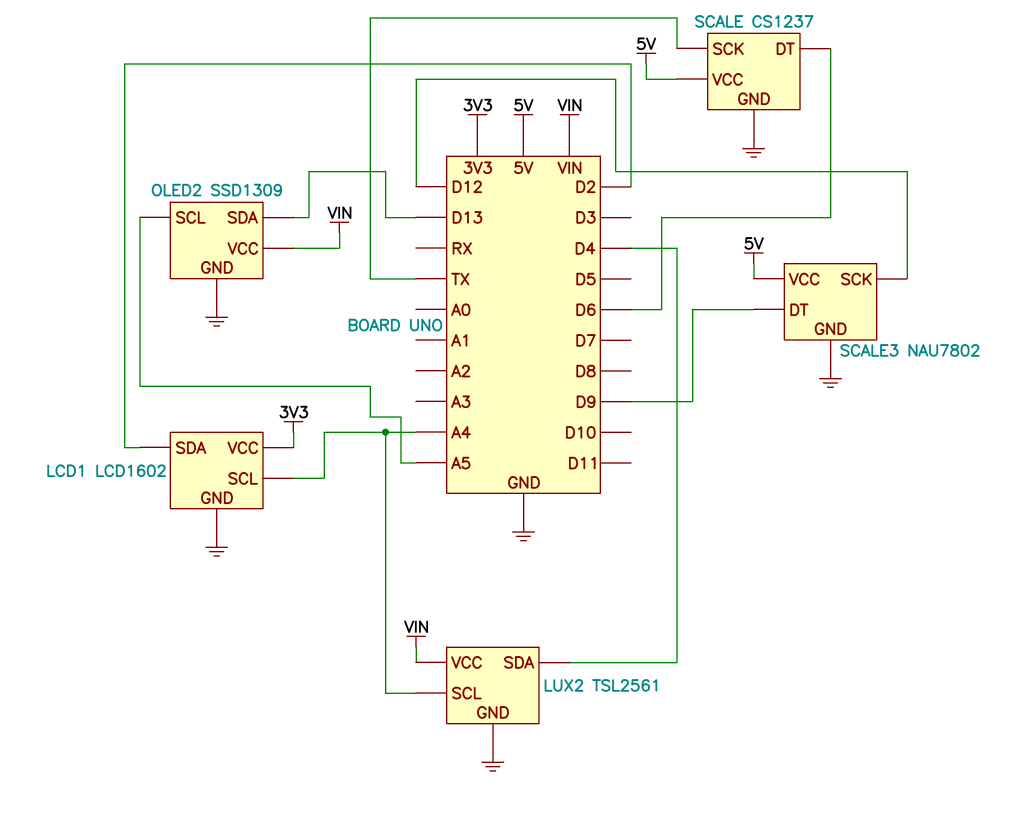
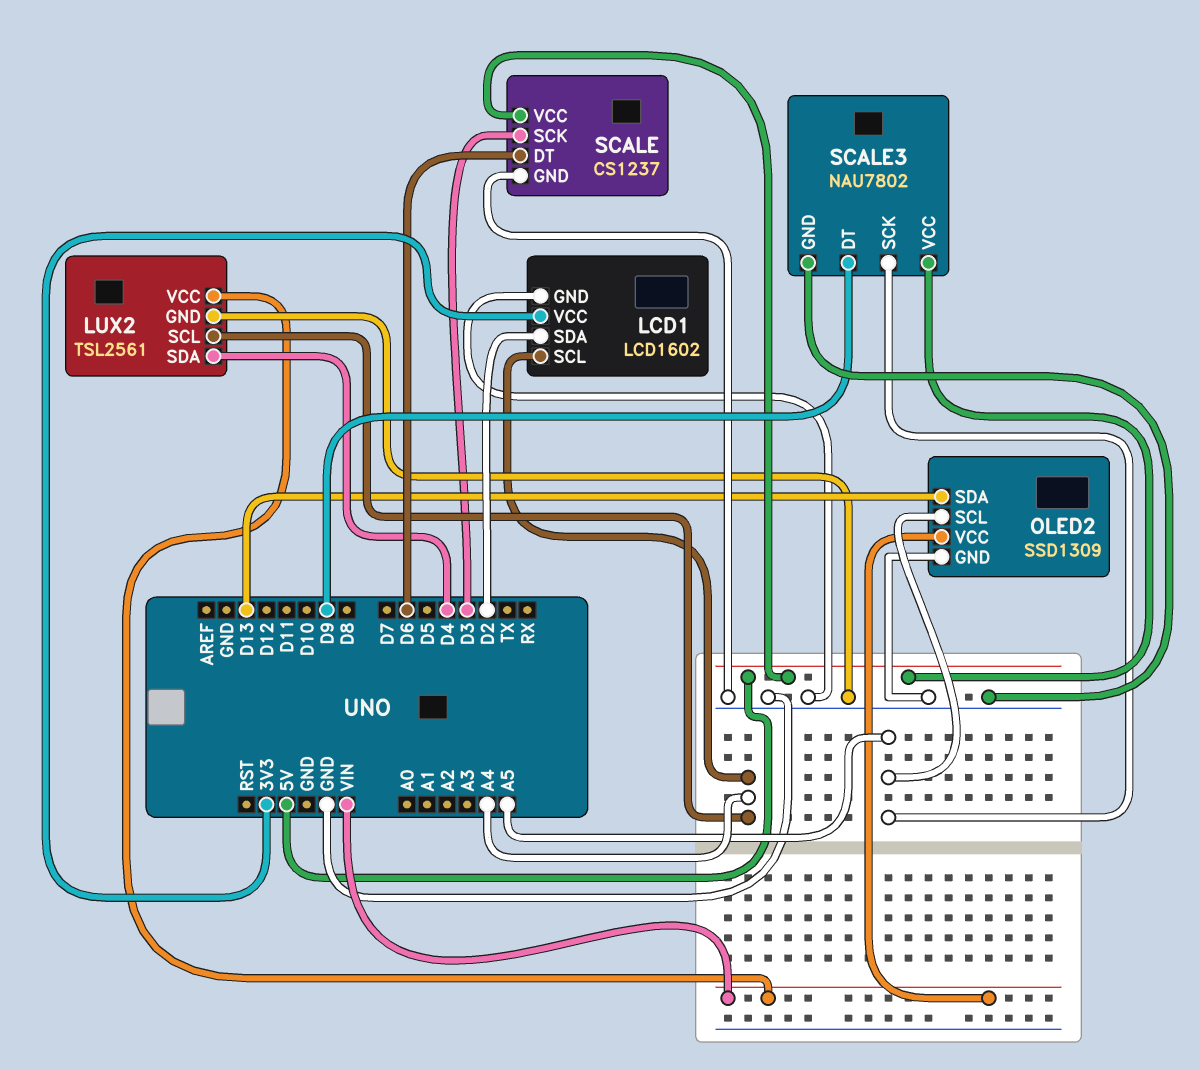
SCALE pin SCK: TX -> D3
SCALE3 pin SCK: D12 -> A5

